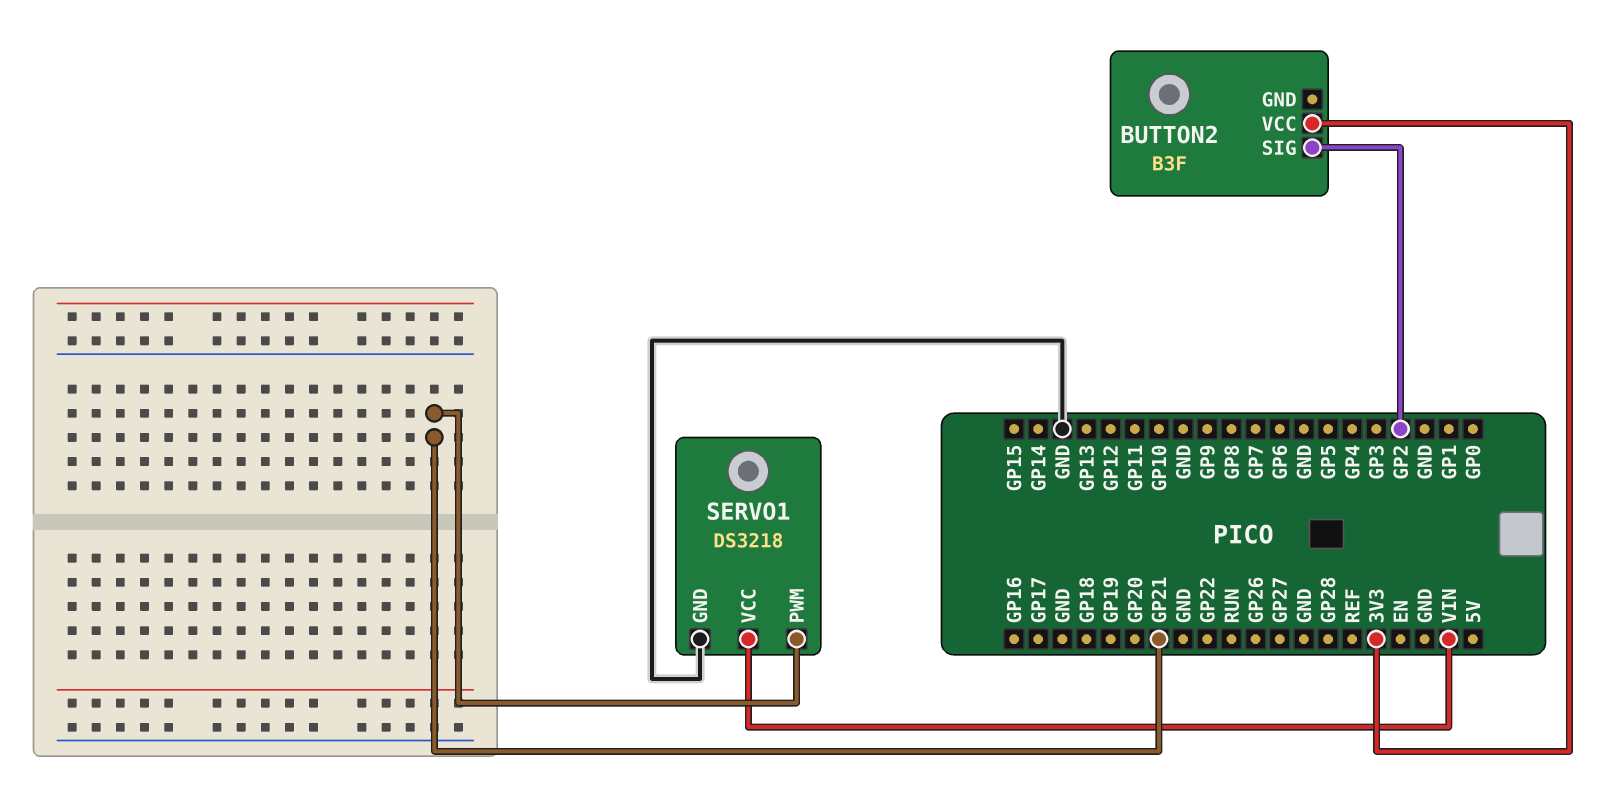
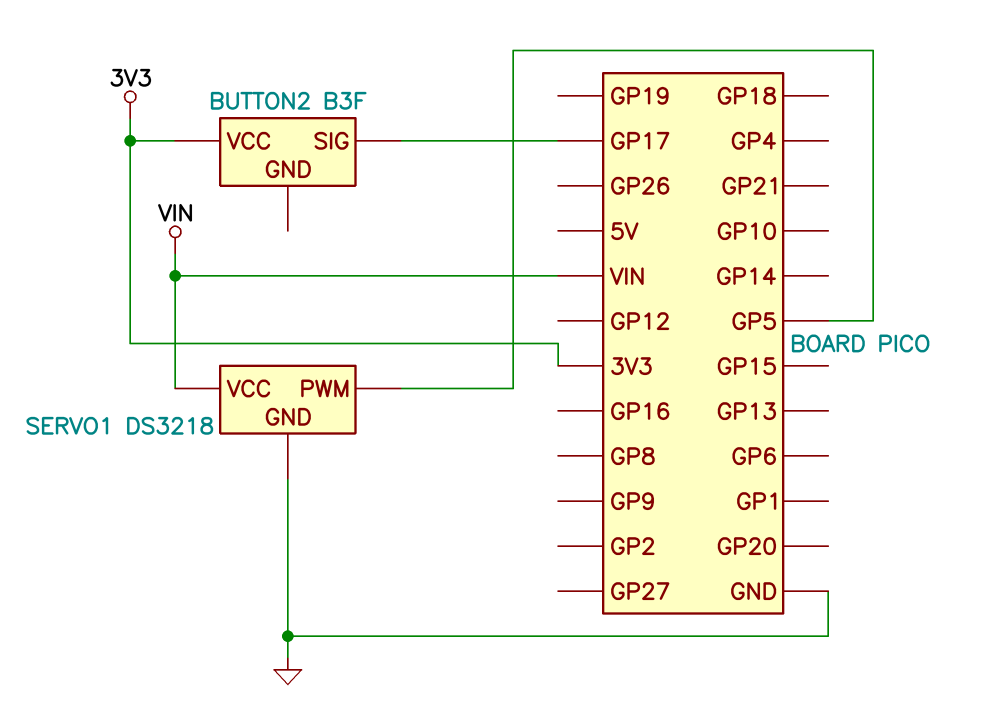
BUTTON2 pin SIG: GP2 -> GP17
SERVO1 pin PWM: GP21 -> GP5

